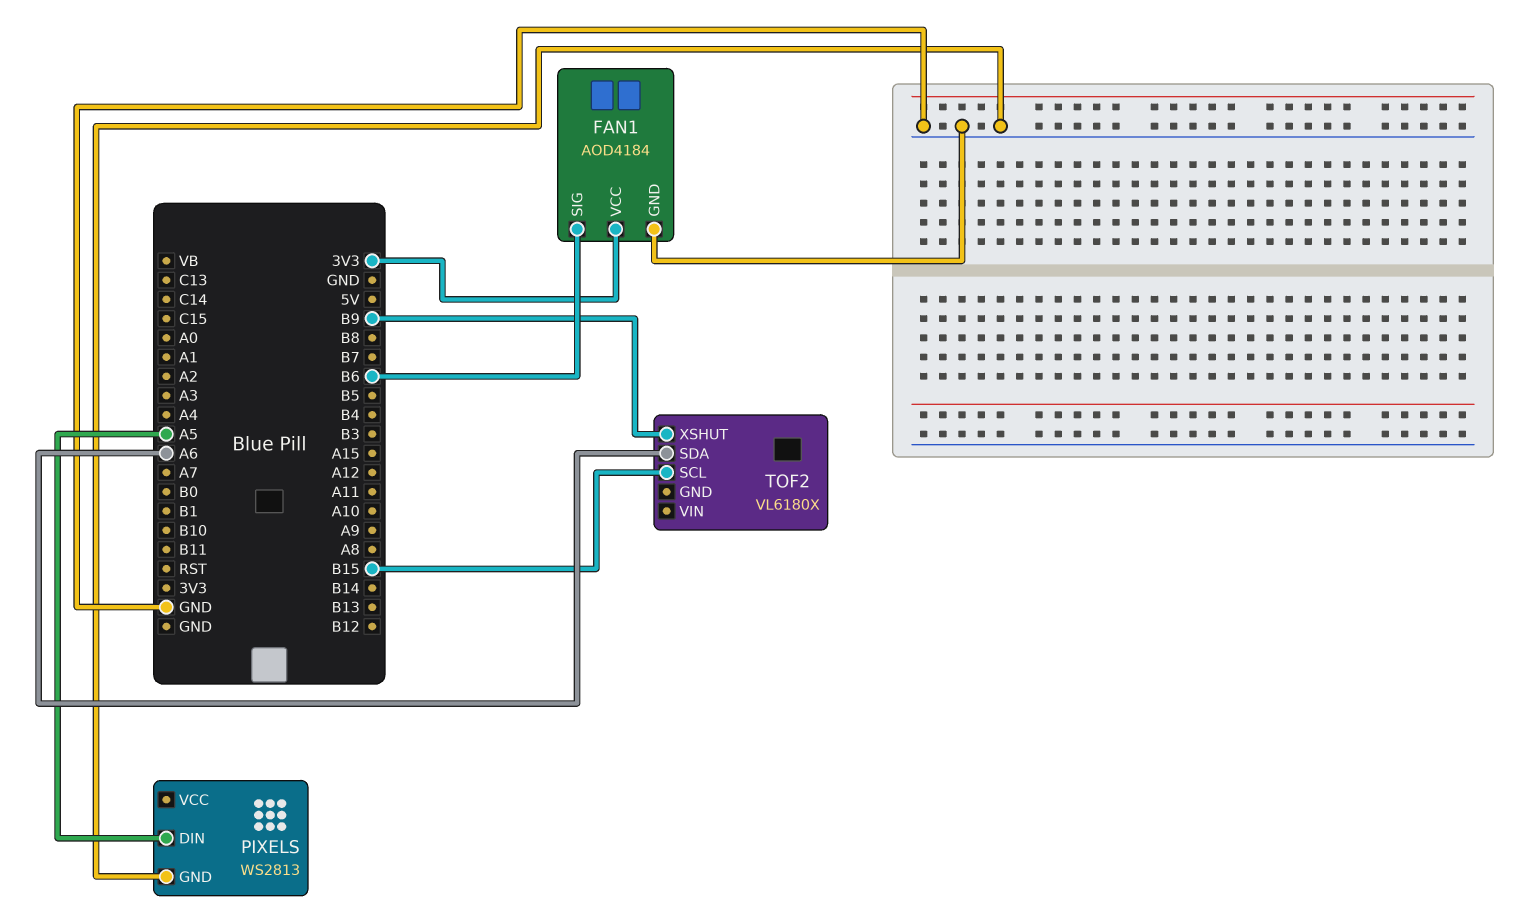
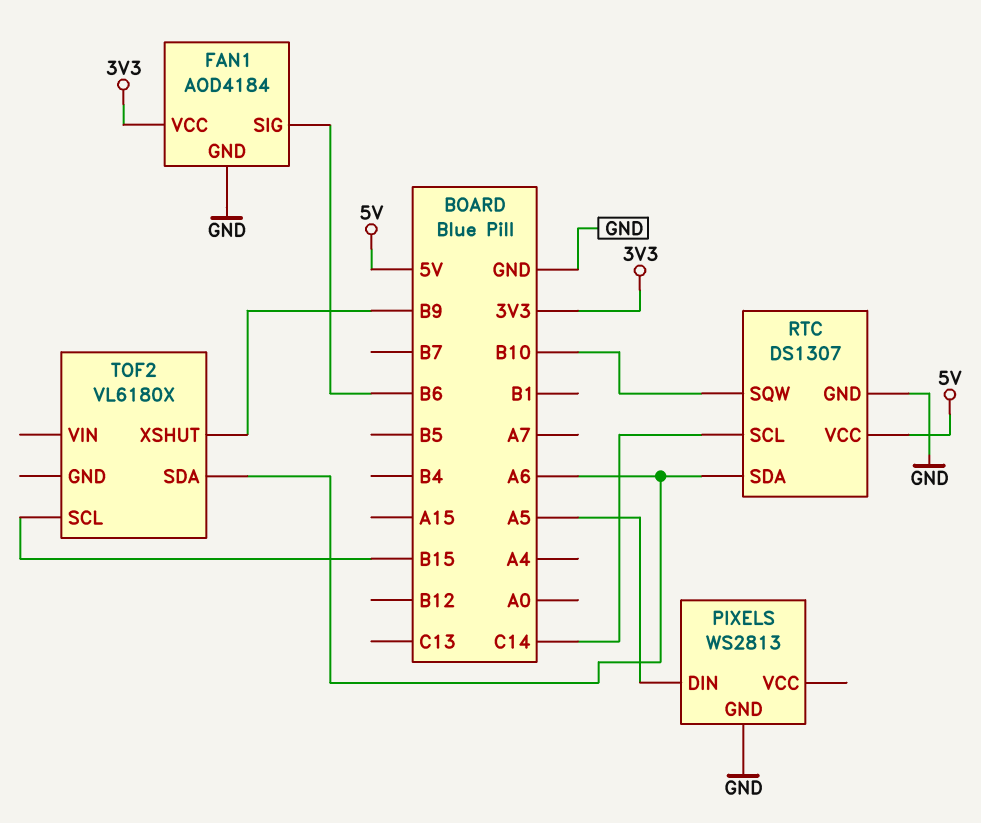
RTC: none -> DS1307
RTC pin GND: none -> GND
RTC pin SCL: none -> C14
RTC pin SDA: none -> A6
RTC pin SQW: none -> B10
RTC pin VCC: none -> 5V

